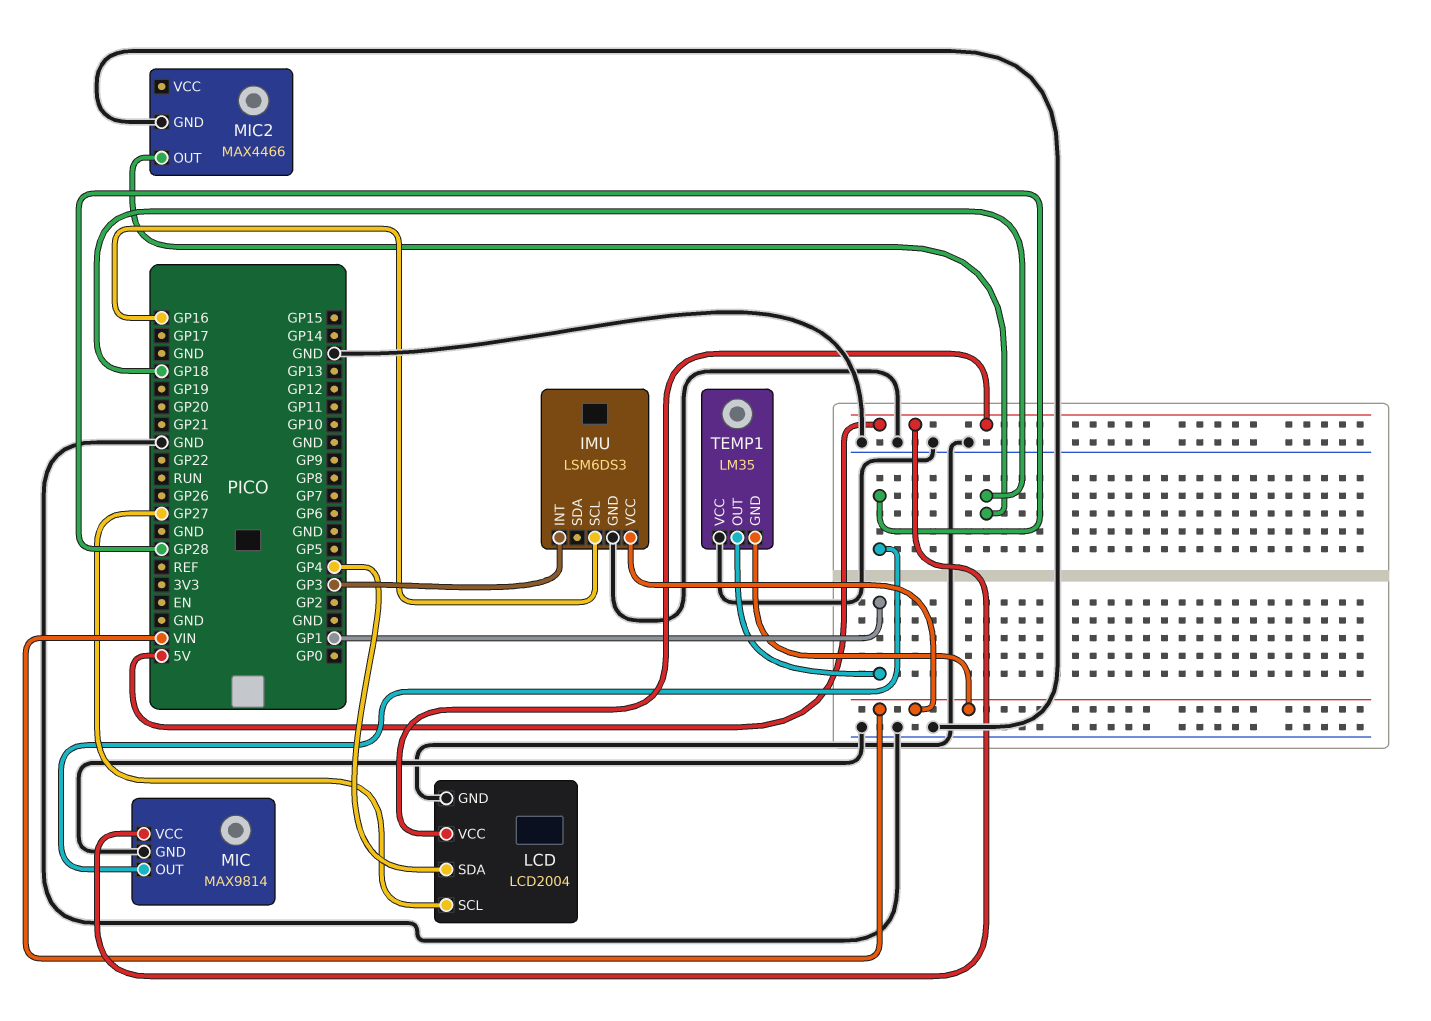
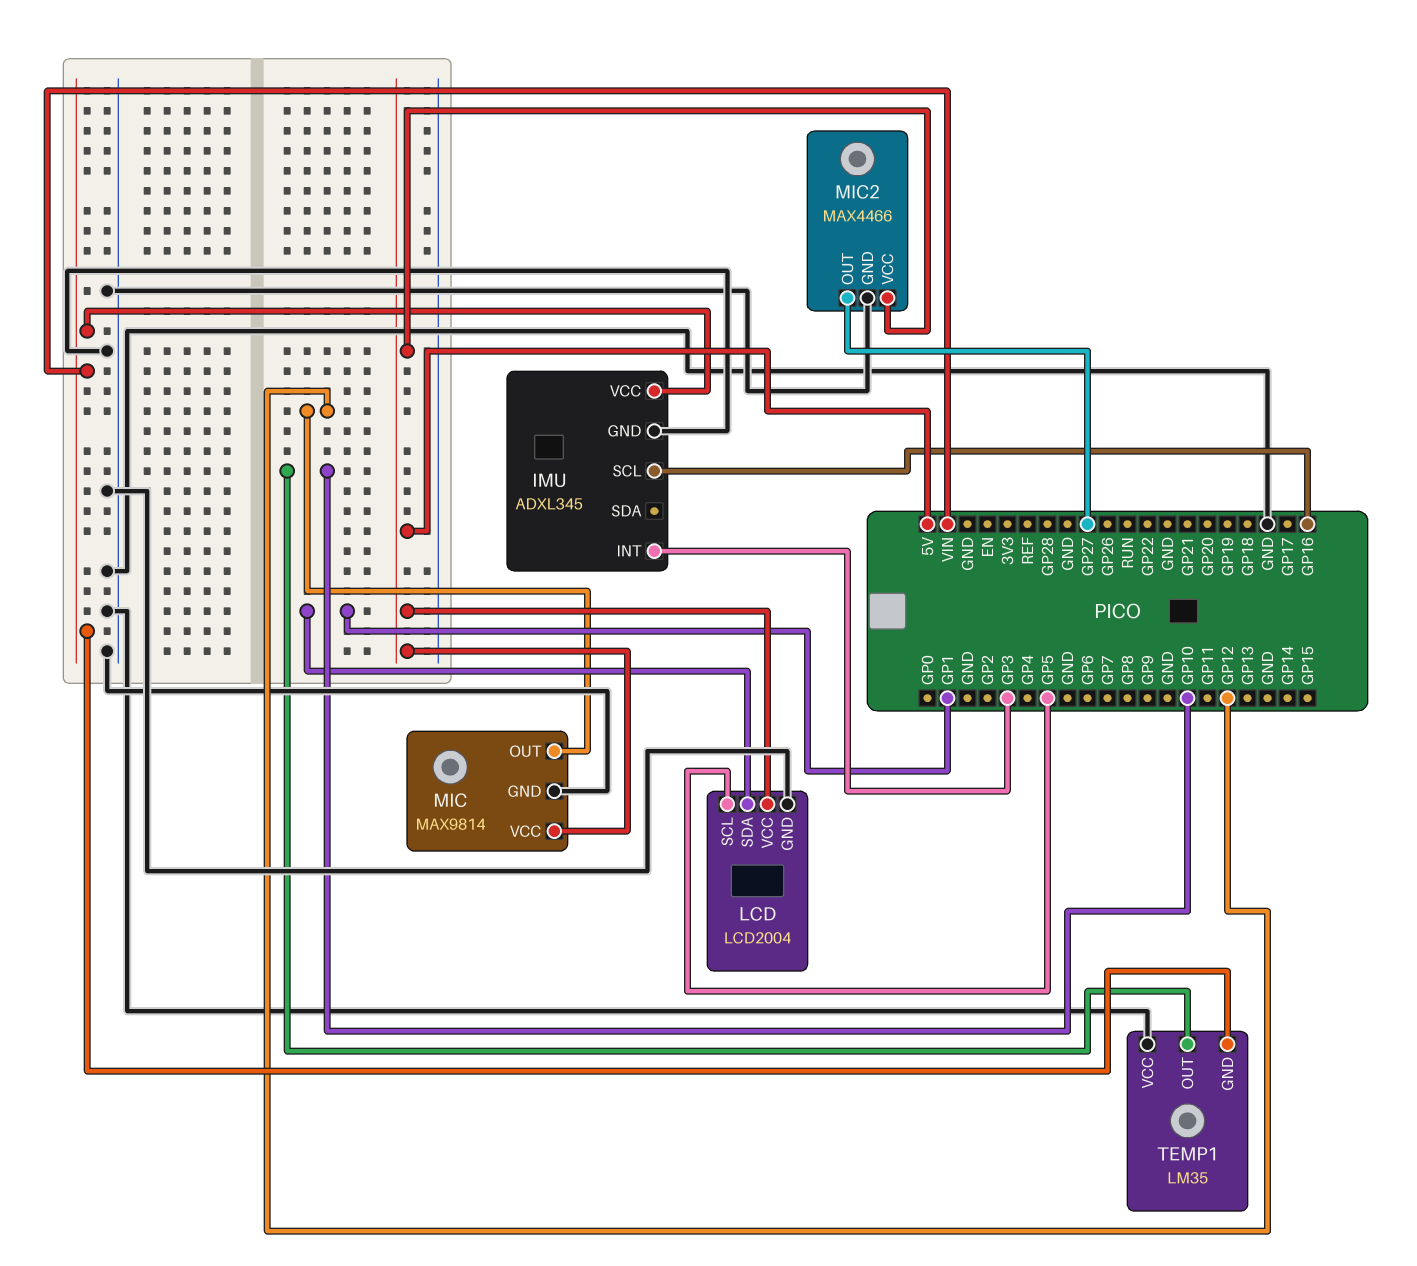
IMU: LSM6DS3 -> ADXL345
LCD pin SCL: GP27 -> GP5
LCD pin SDA: GP4 -> GP1
MIC pin OUT: GP28 -> GP12
MIC2 pin OUT: GP18 -> GP27
MIC2 pin VCC: none -> 5V
TEMP1 pin OUT: GP1 -> GP10

